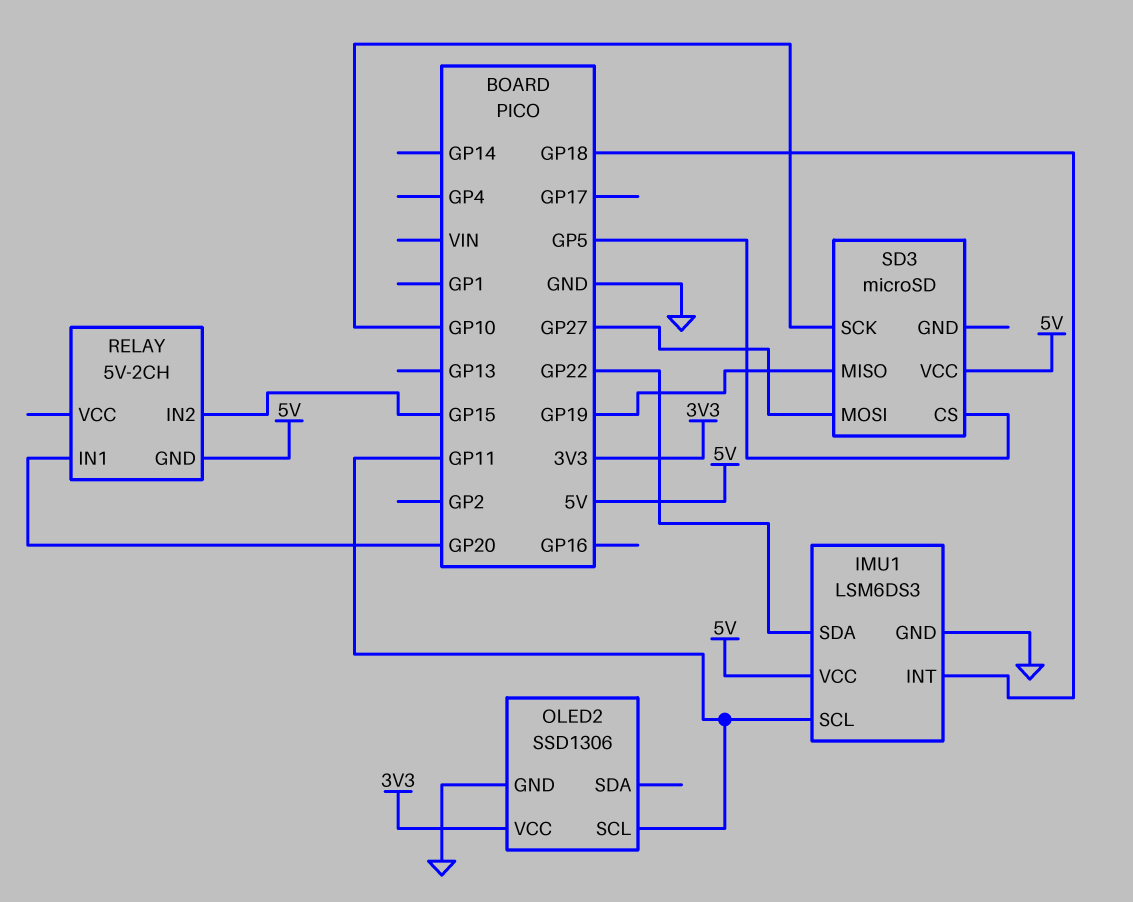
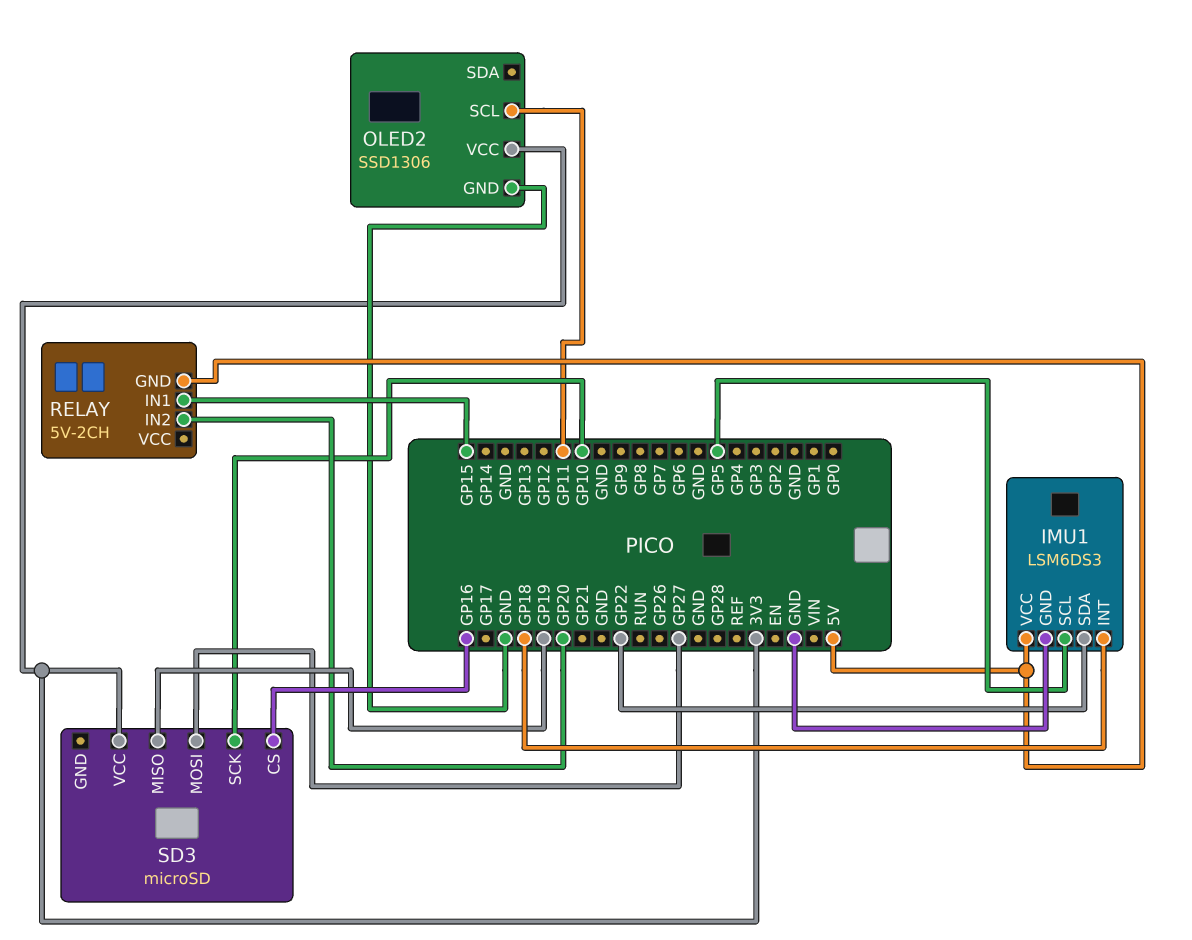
IMU1 pin SCL: GP11 -> GP5
RELAY pin IN1: GP20 -> GP15
RELAY pin IN2: GP15 -> GP20
SD3 pin CS: GP5 -> GP16
SD3 pin VCC: 5V -> 3V3

